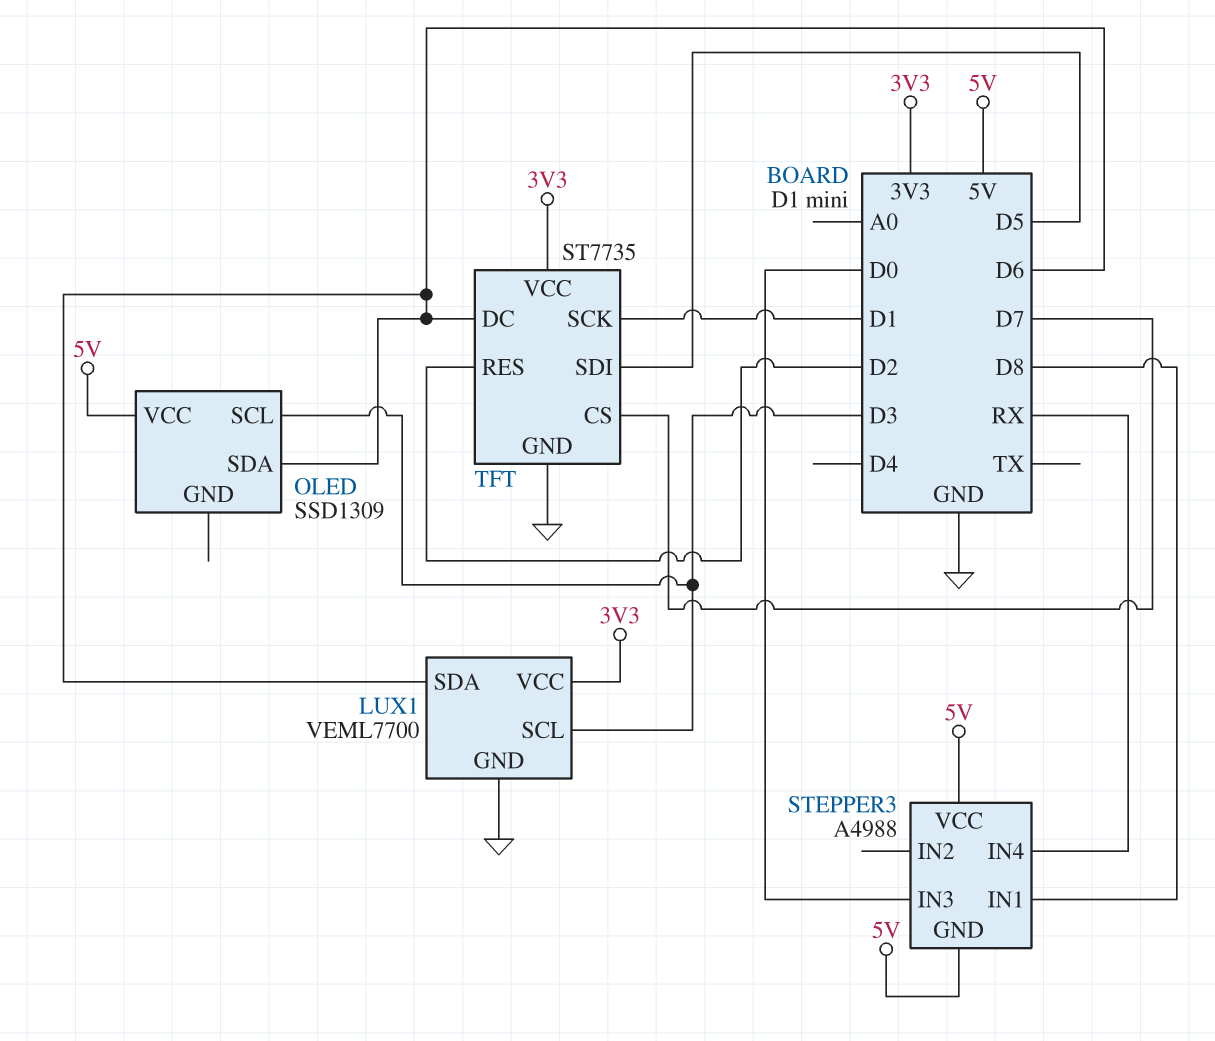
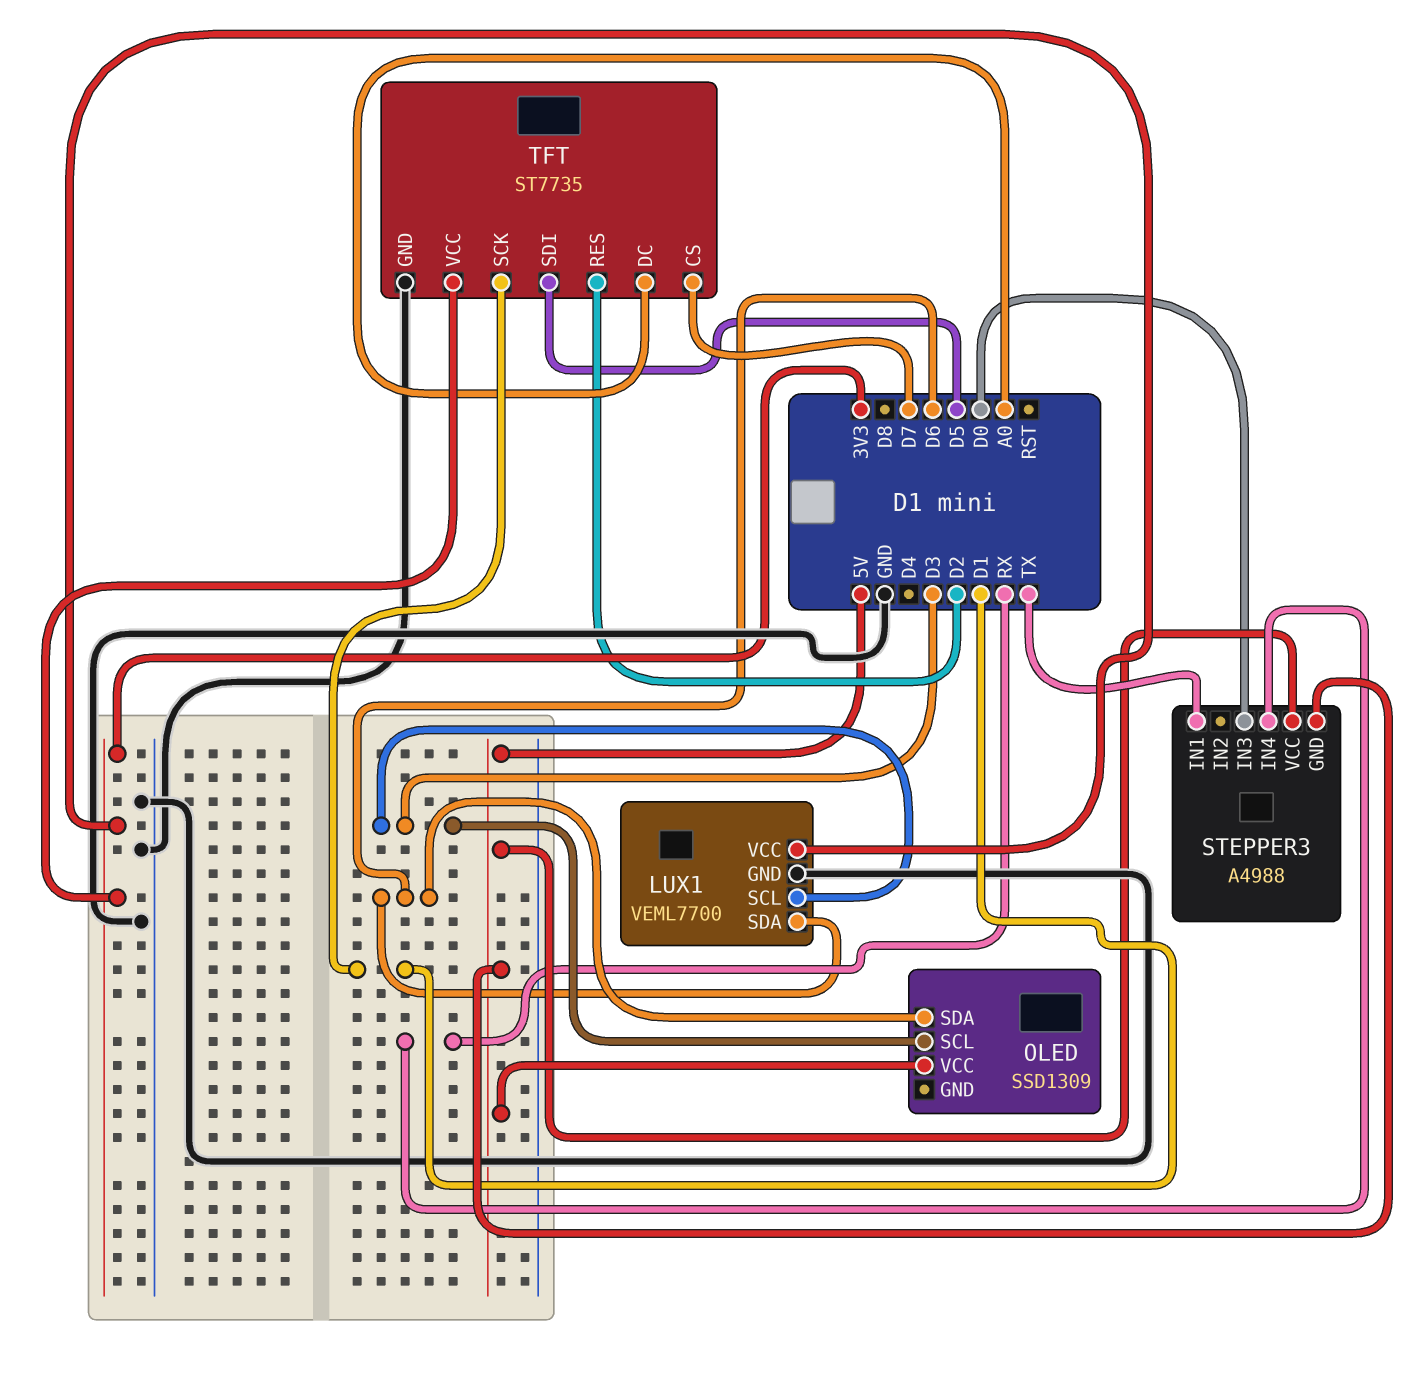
STEPPER3 pin IN1: D8 -> TX
TFT pin DC: D6 -> A0

